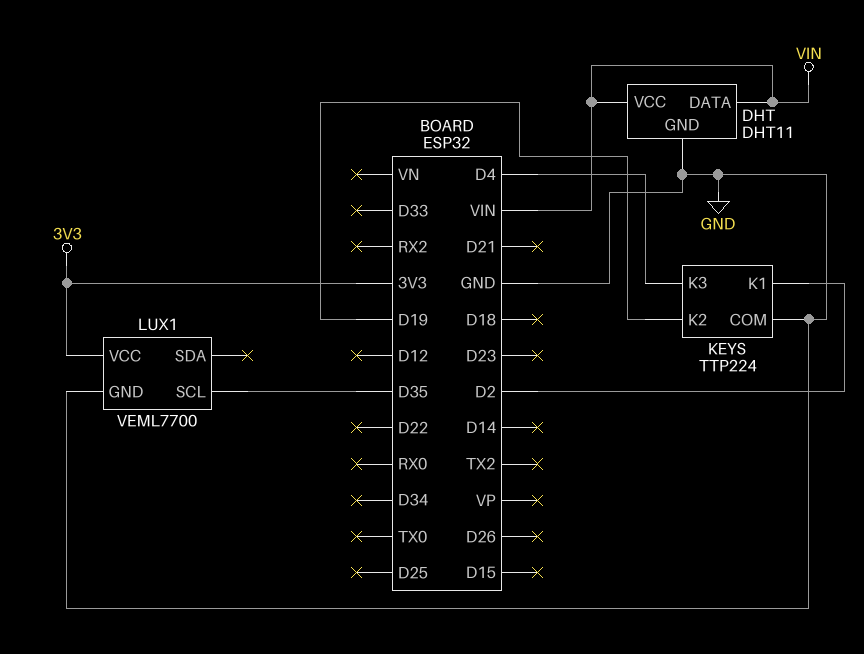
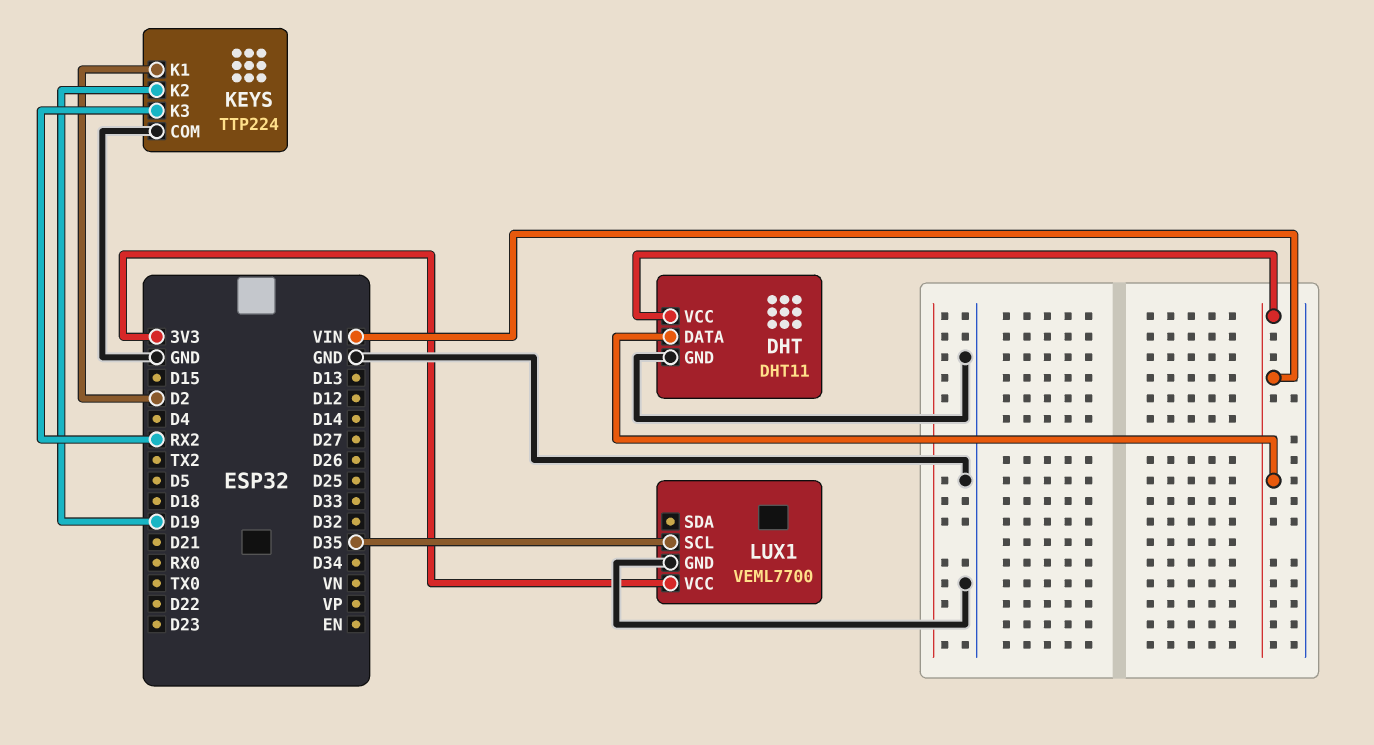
KEYS pin K3: D4 -> RX2

